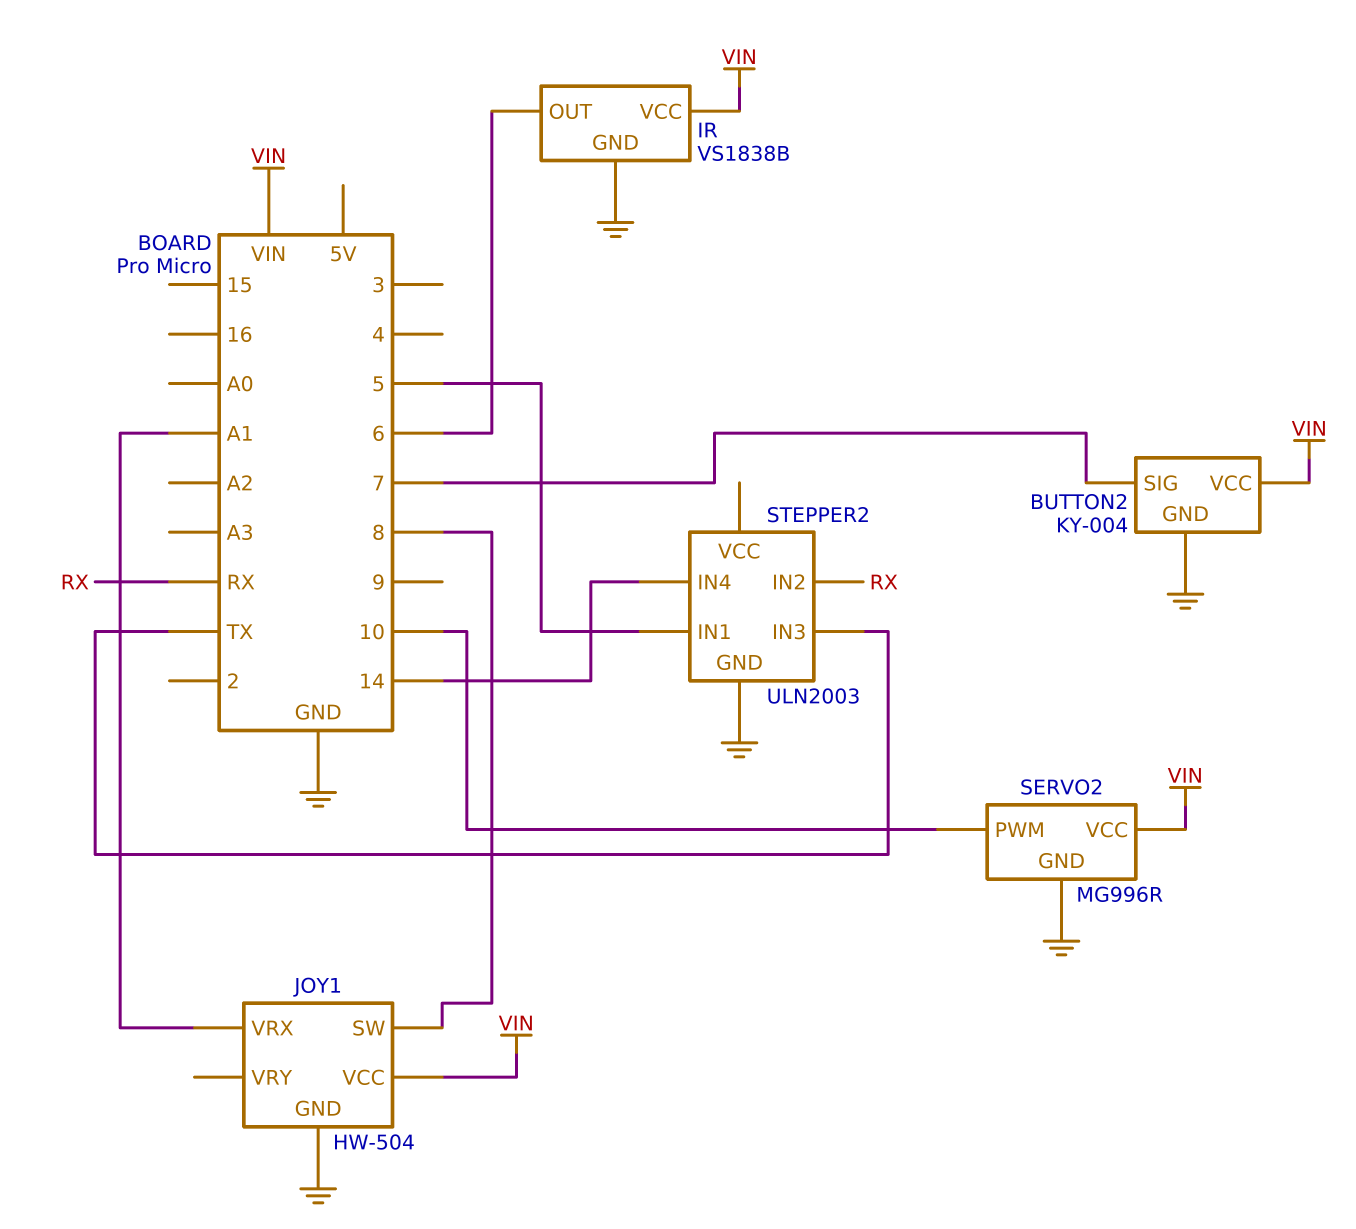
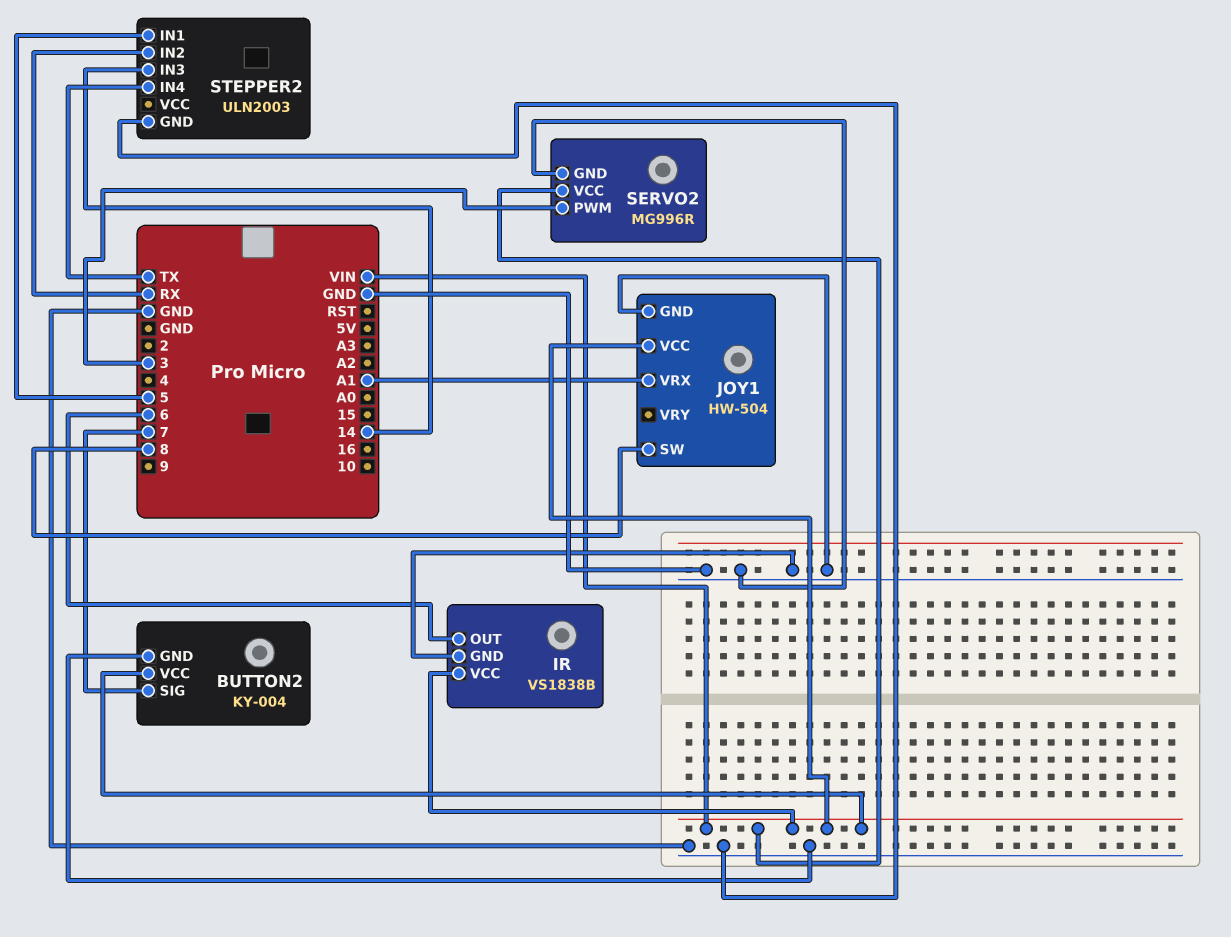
SERVO2 pin PWM: 10 -> 3
STEPPER2 pin IN3: TX -> 14
STEPPER2 pin IN4: 14 -> TX

